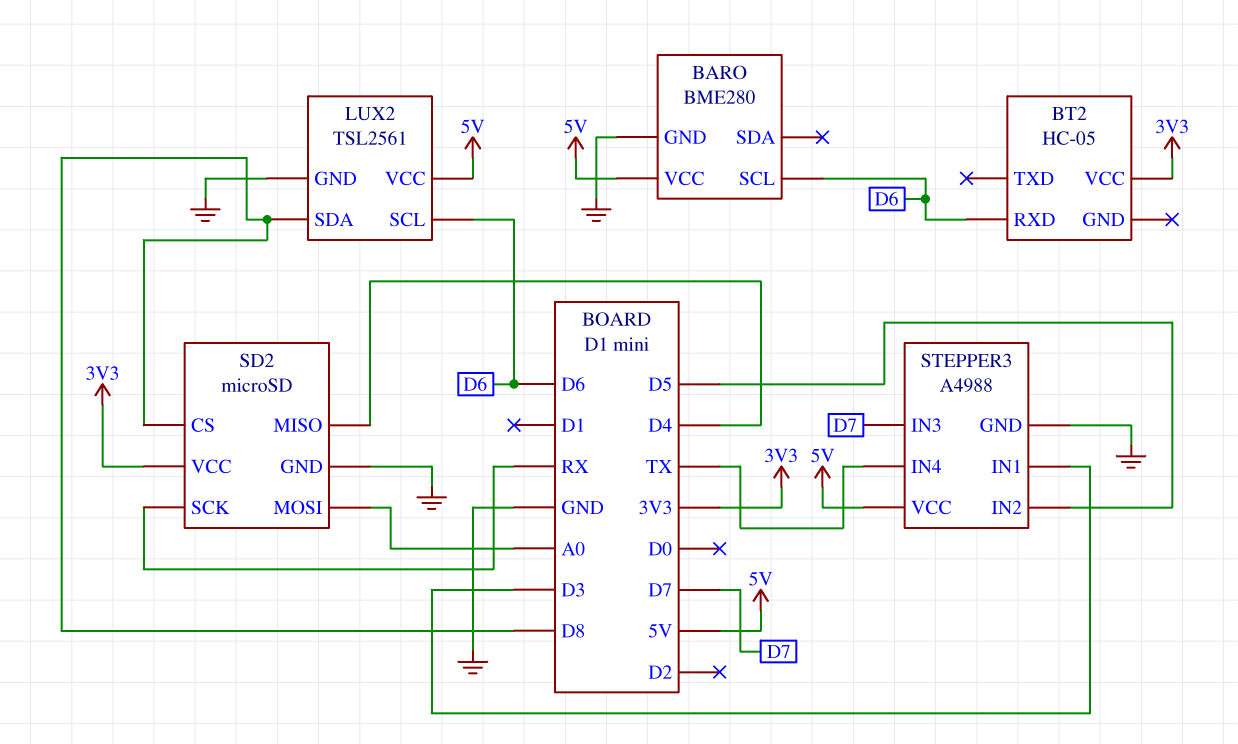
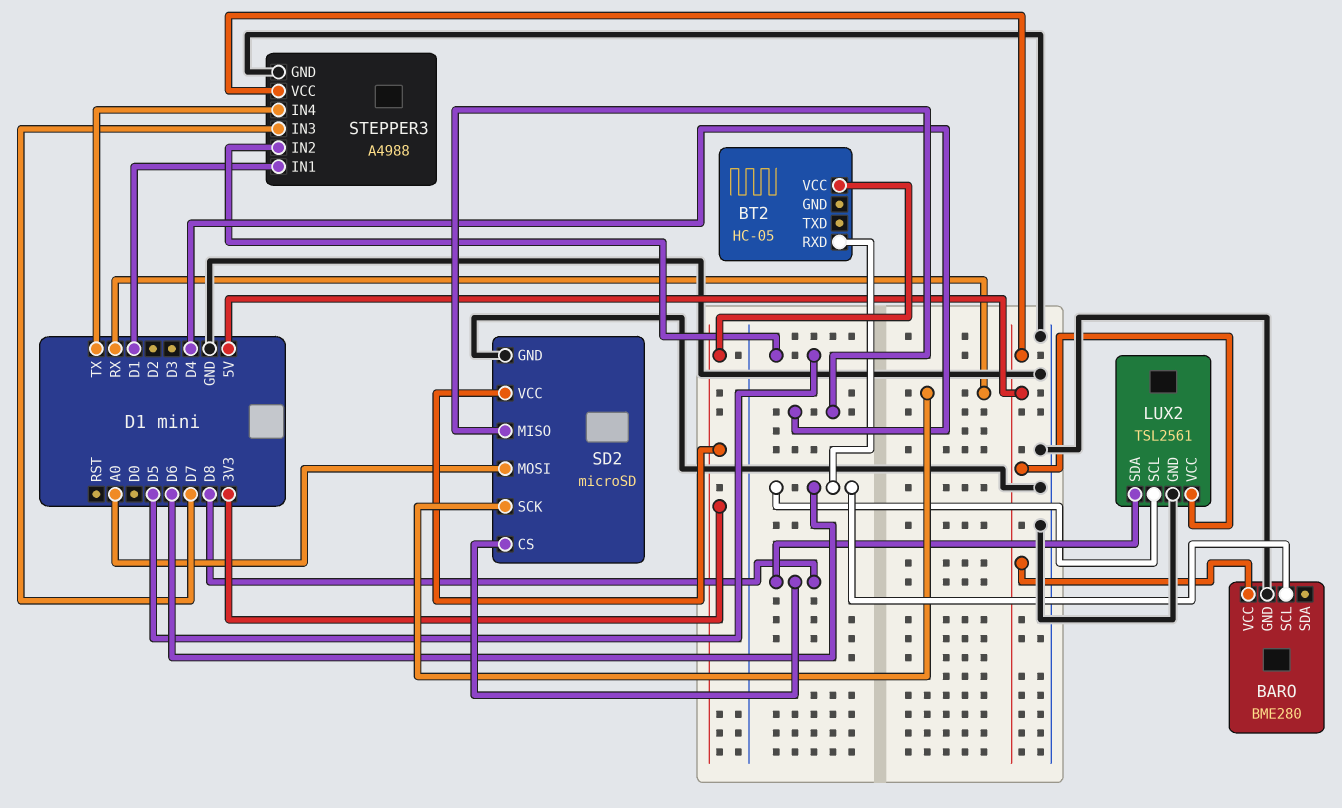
STEPPER3 pin IN1: D3 -> D1

